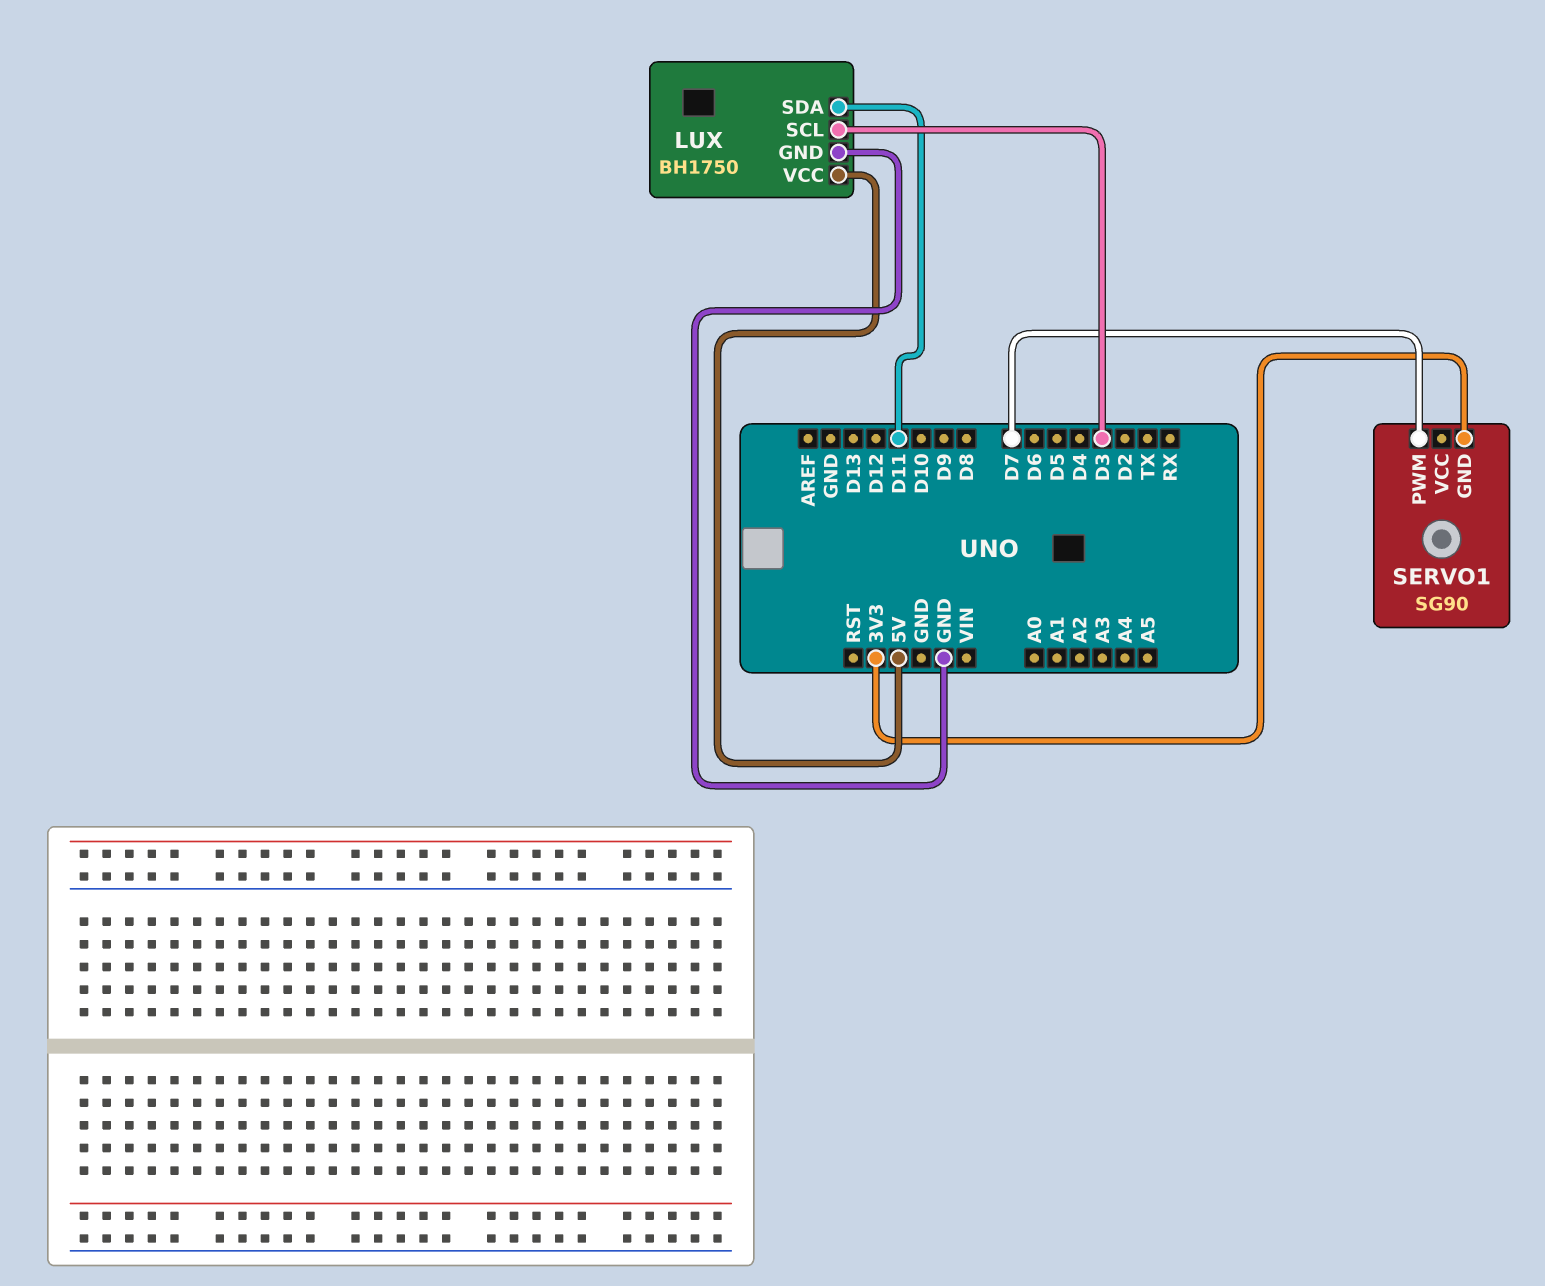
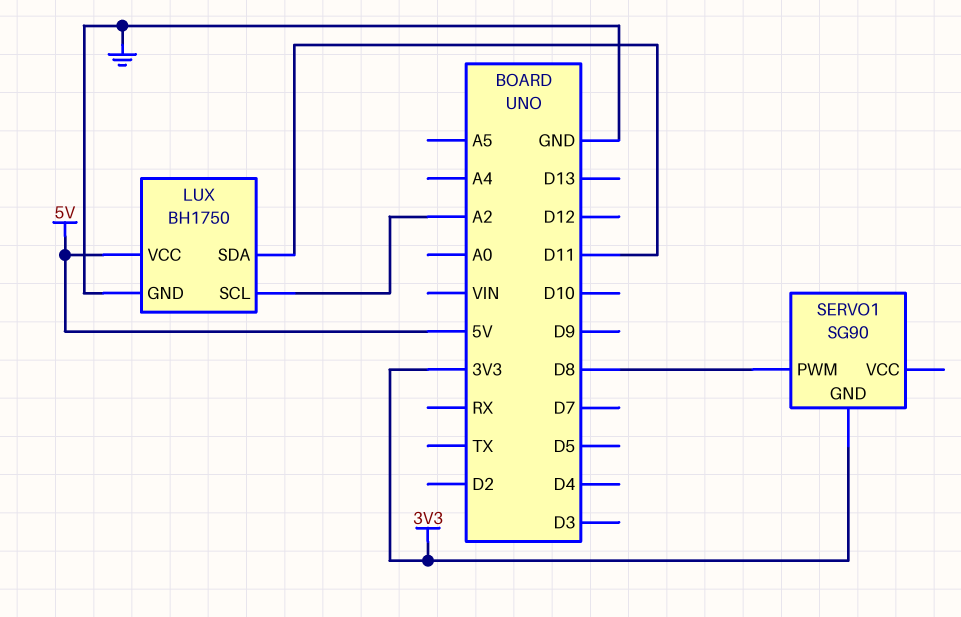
LUX pin SCL: D3 -> A2
SERVO1 pin PWM: D7 -> D8

